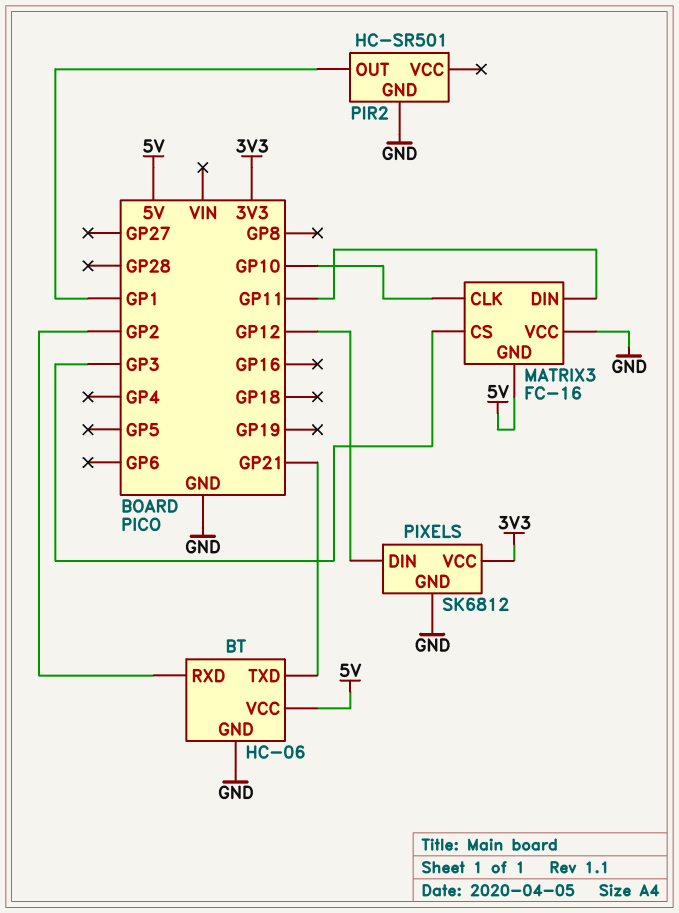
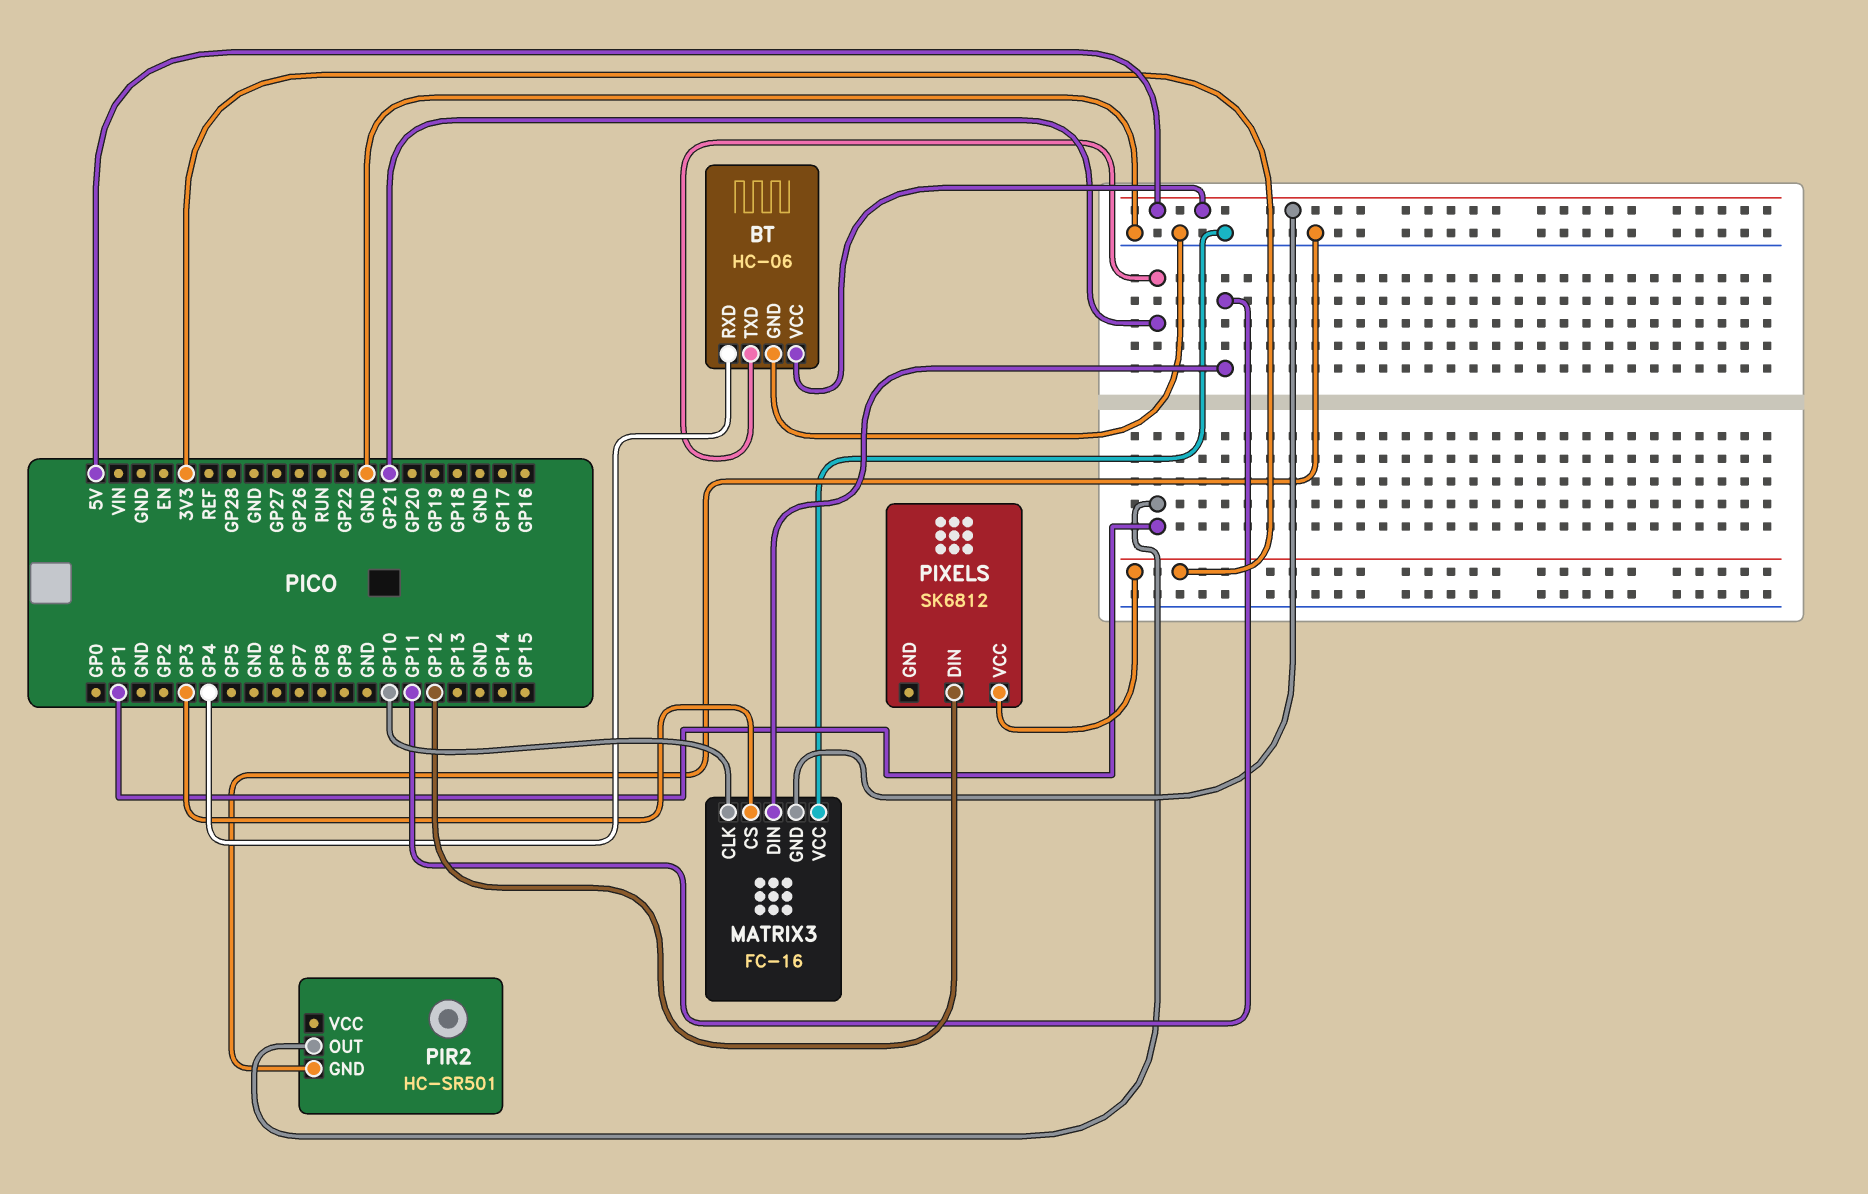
BT pin RXD: GP2 -> GP4
PIXELS pin GND: GND -> none

